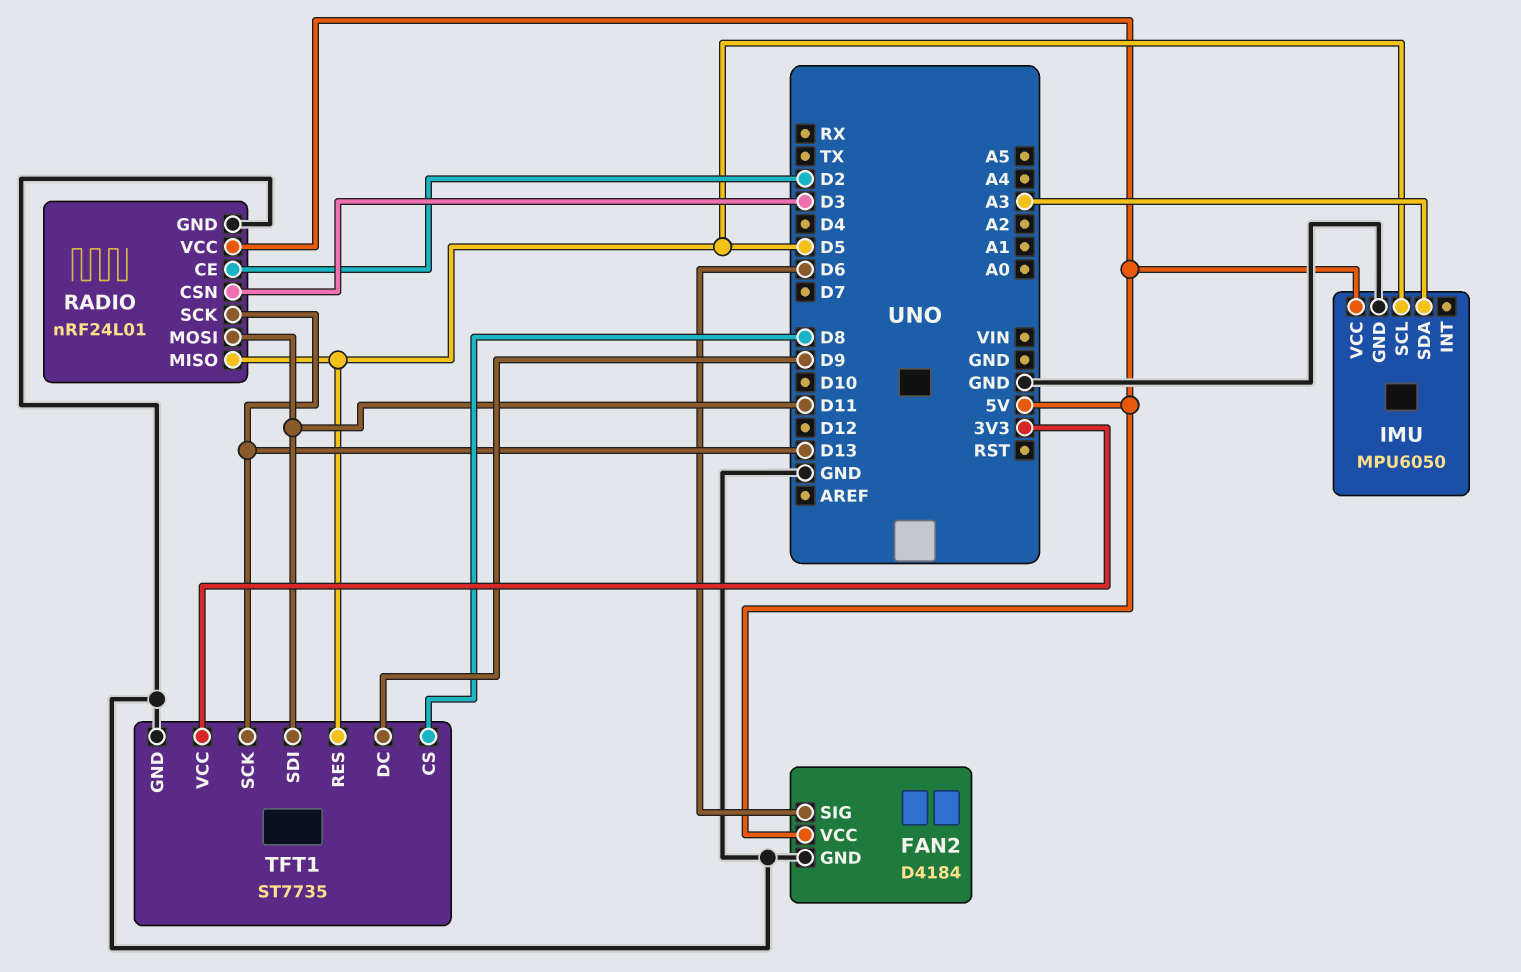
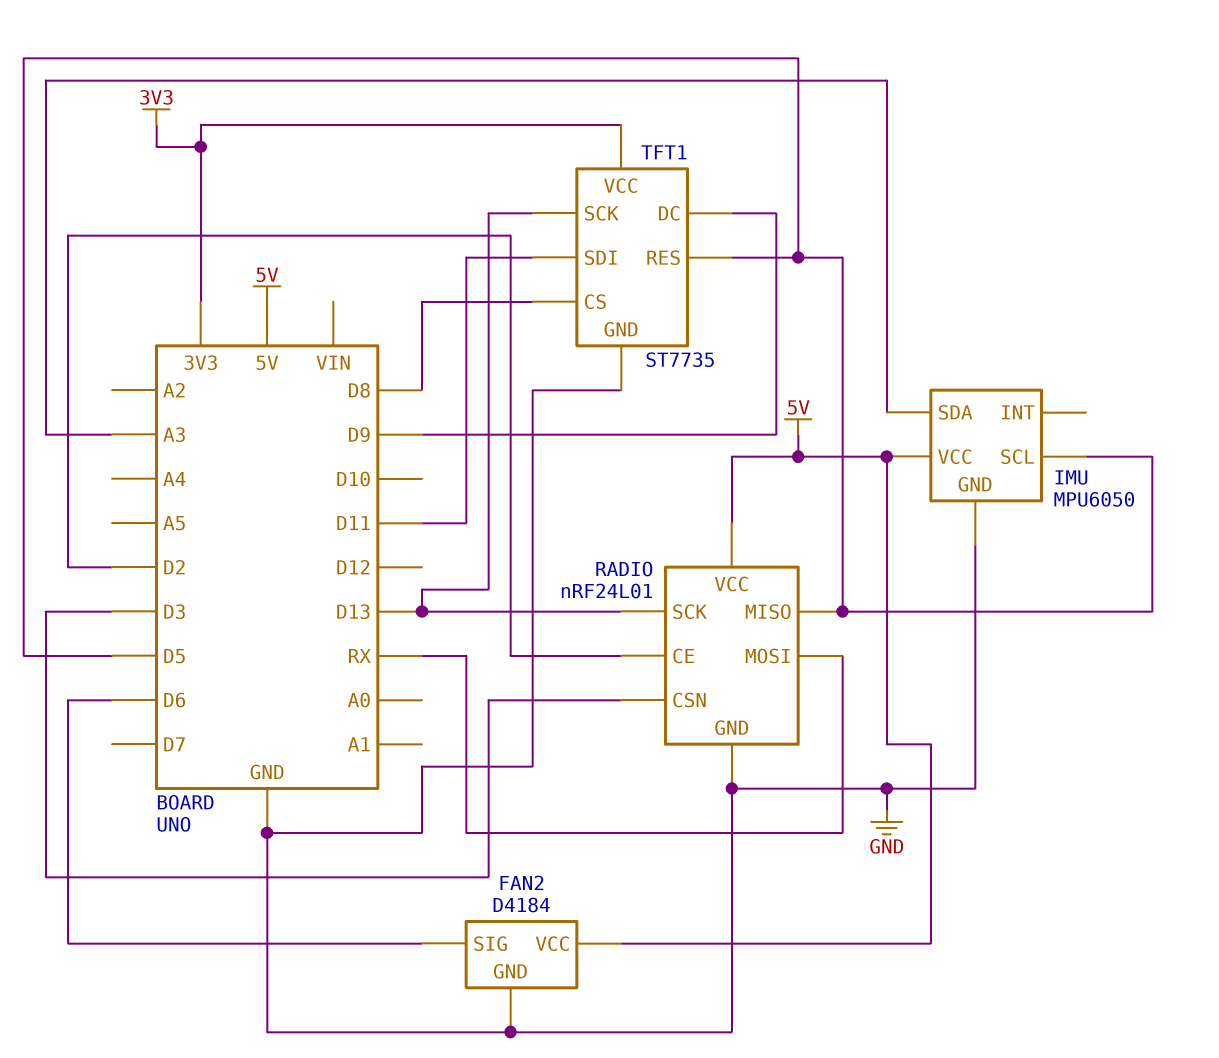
RADIO pin MOSI: D11 -> RX

